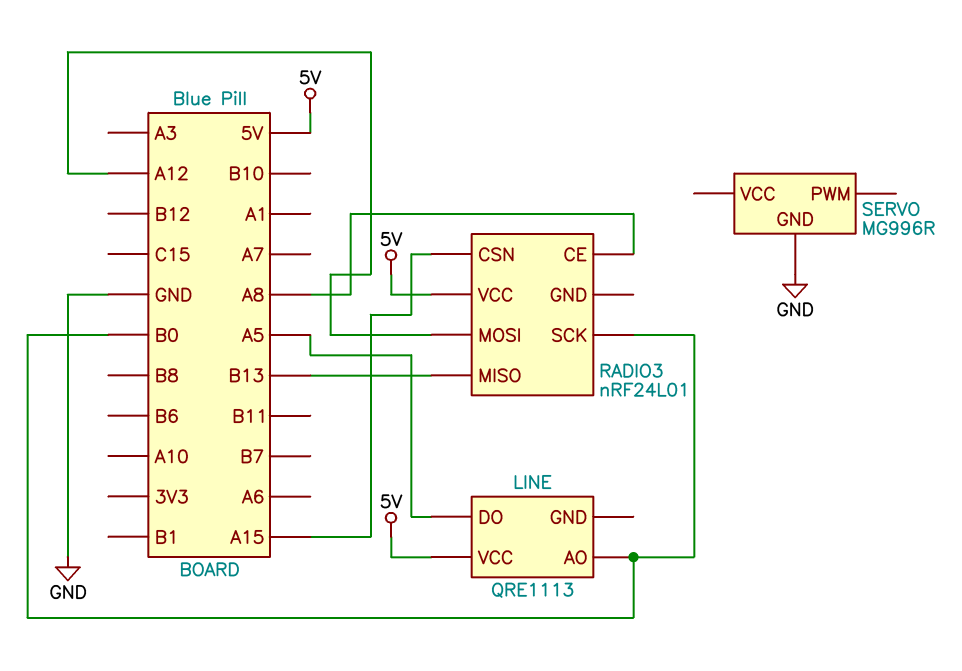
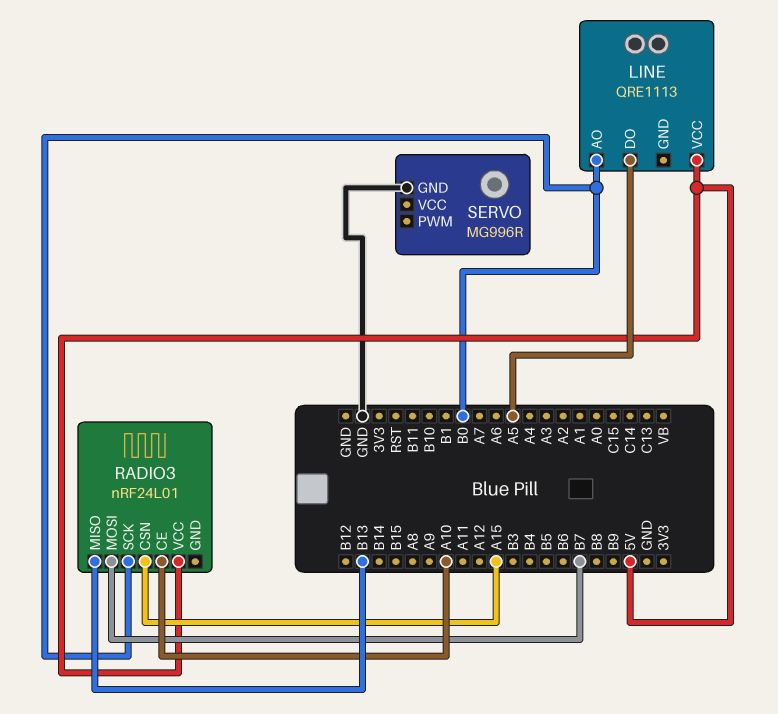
RADIO3 pin CE: A8 -> A10
RADIO3 pin MOSI: A12 -> B7

